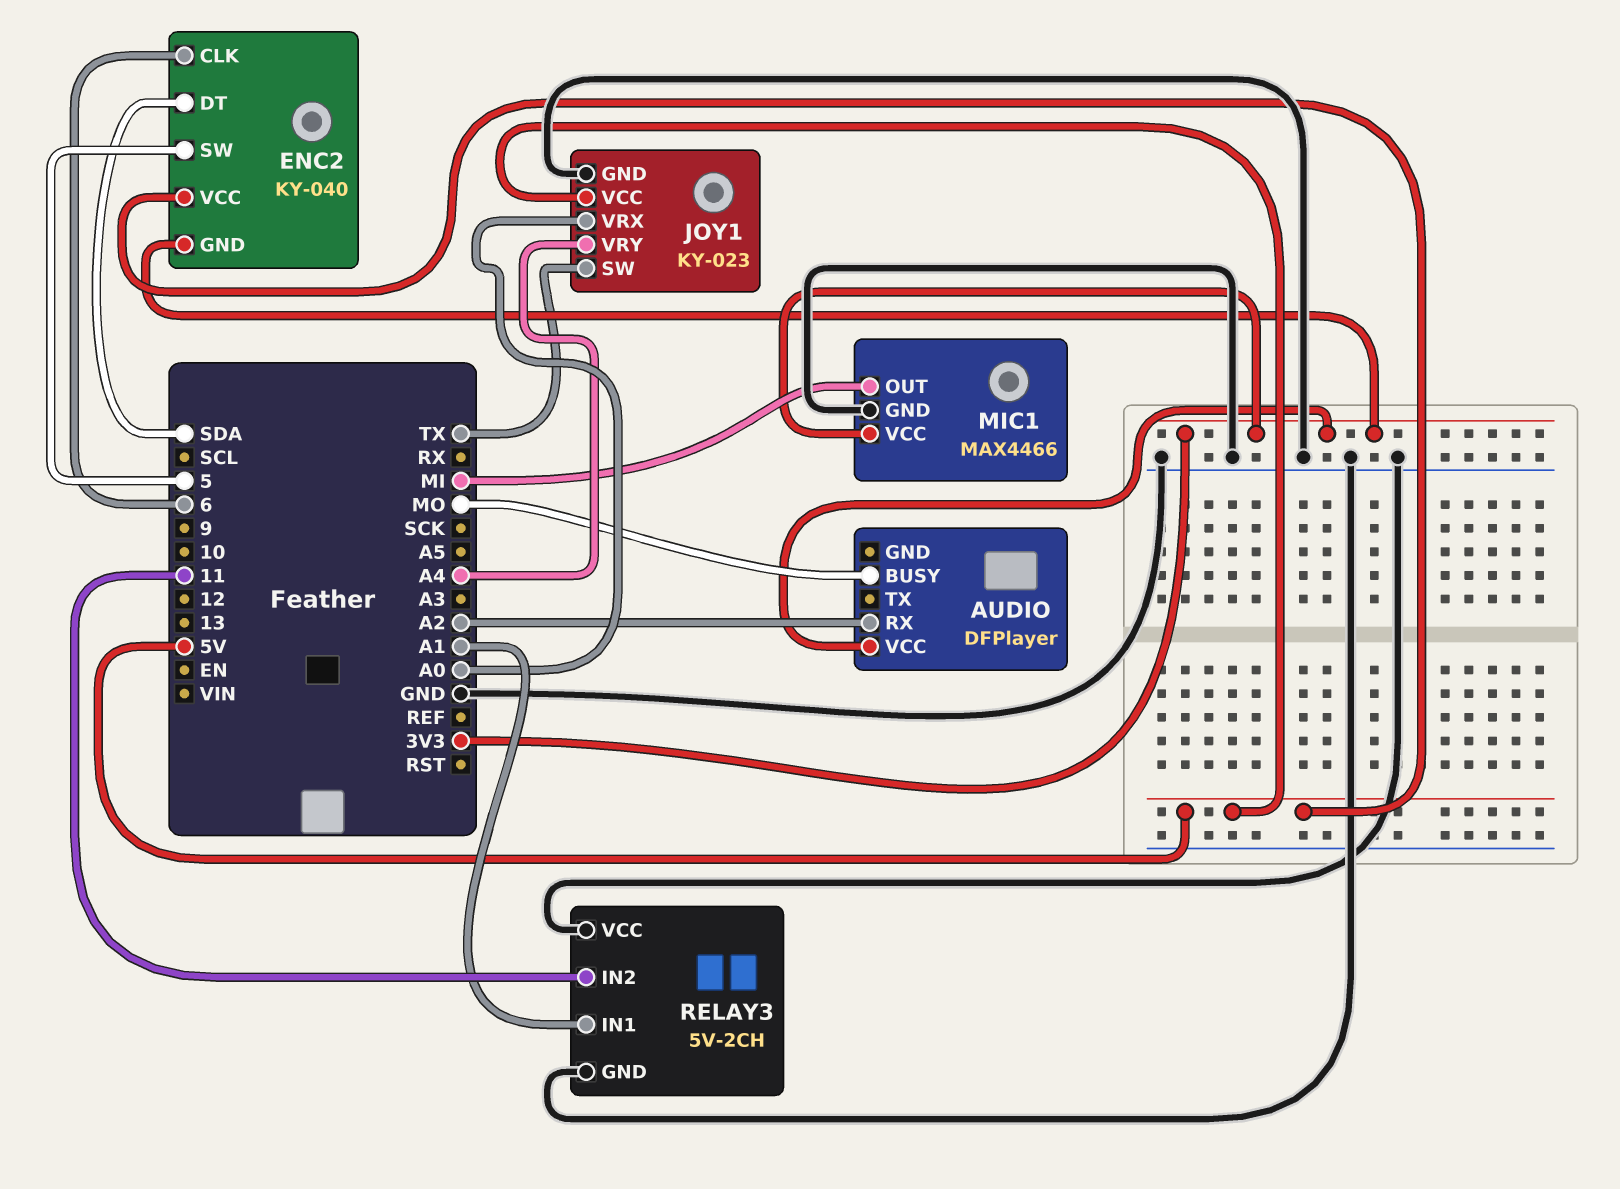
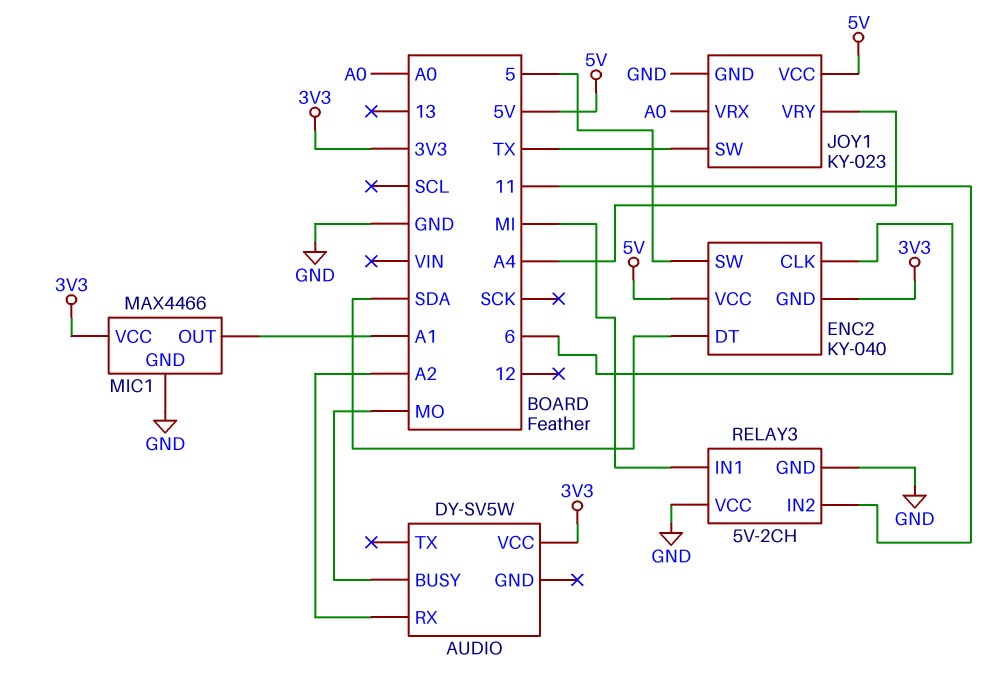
AUDIO: DFPlayer -> DY-SV5W
MIC1 pin OUT: MI -> A1
RELAY3 pin IN1: A1 -> MI

